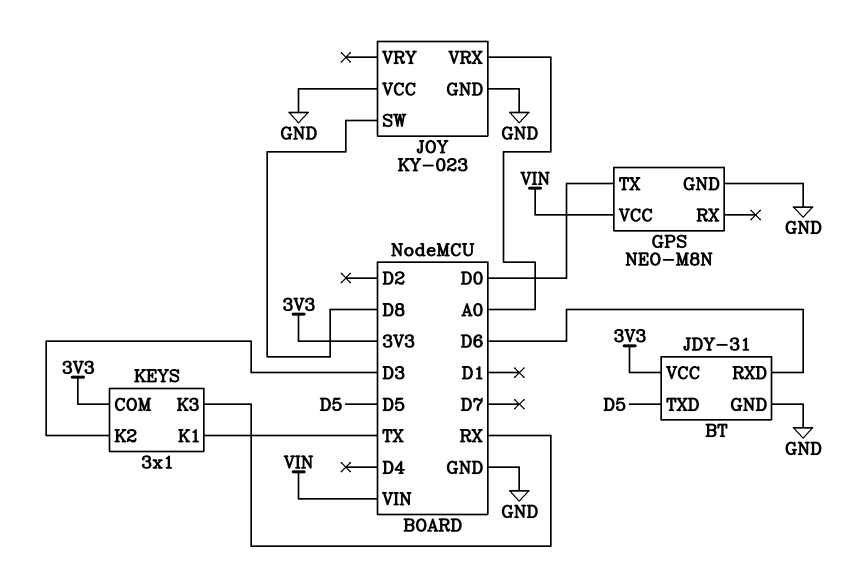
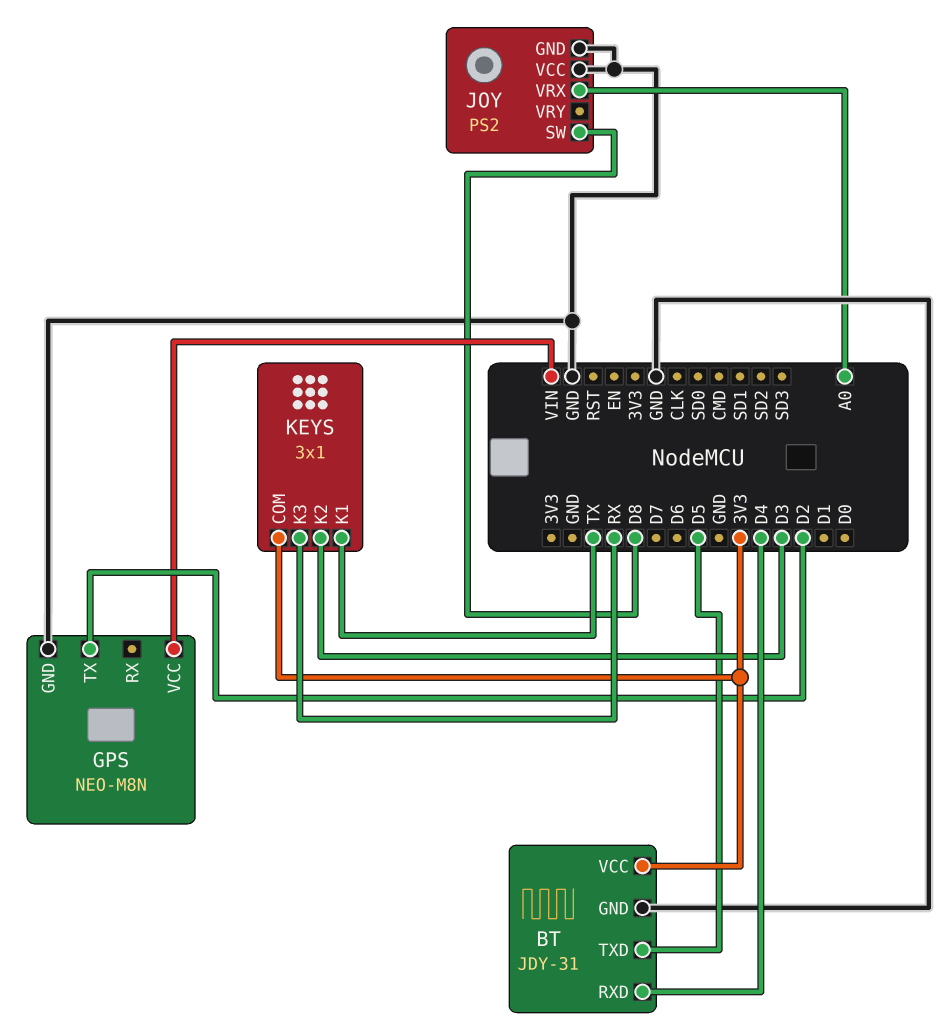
BT pin RXD: D6 -> D4
GPS pin TX: D0 -> D2
JOY: KY-023 -> PS2

